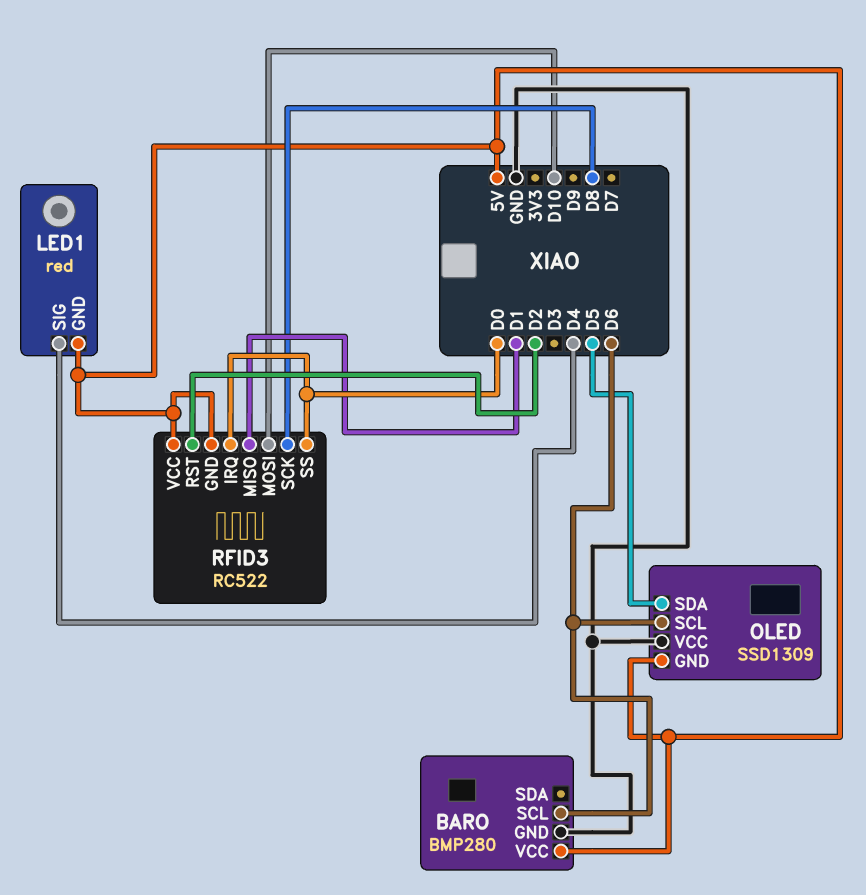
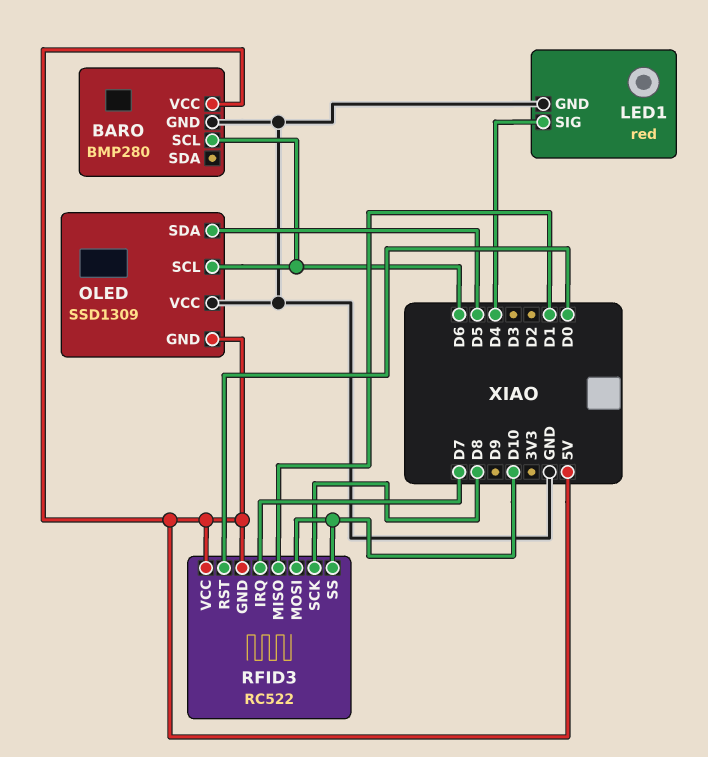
LED1 pin GND: 5V -> GND
RFID3 pin IRQ: D0 -> D7
RFID3 pin RST: D2 -> D0
RFID3 pin SS: D0 -> D10

